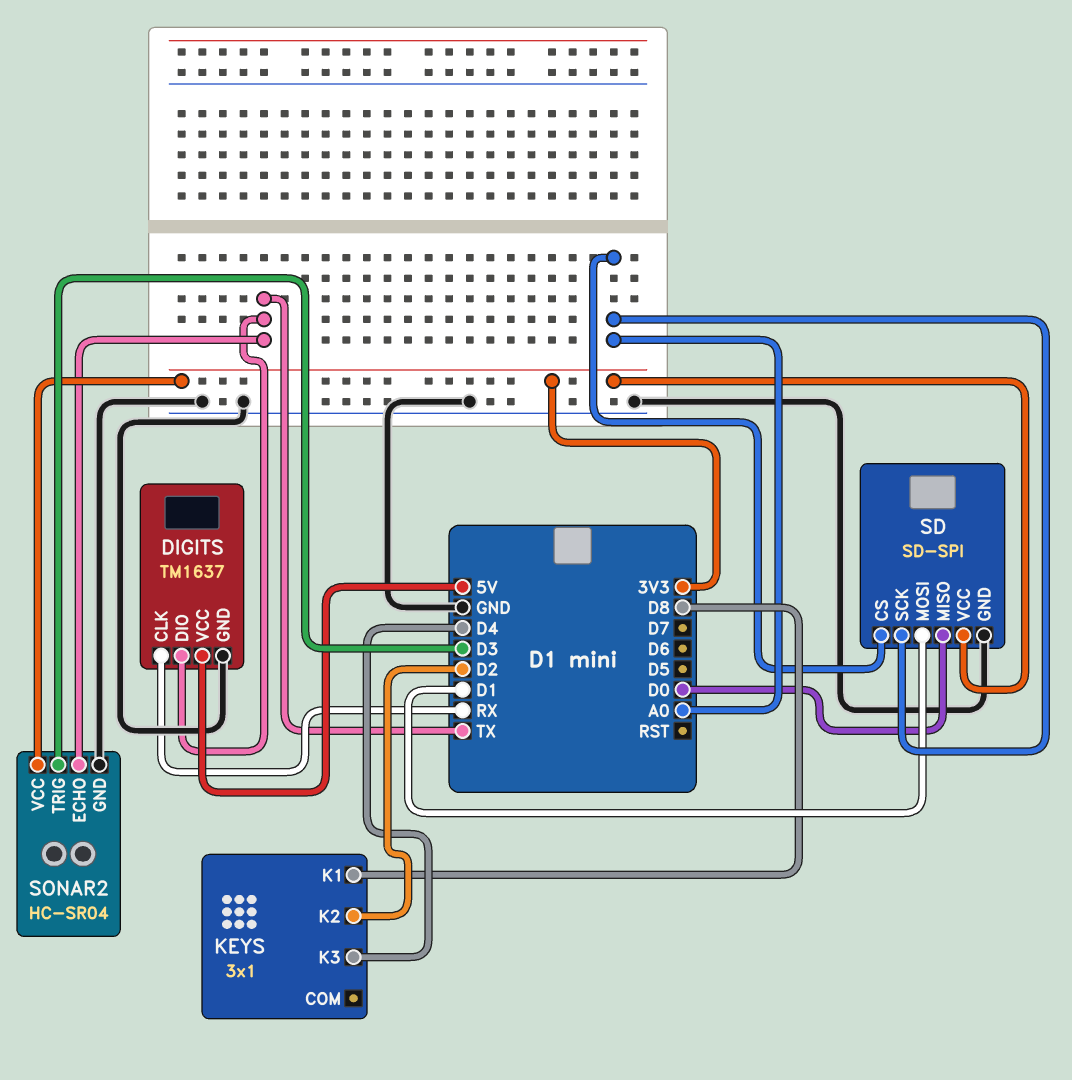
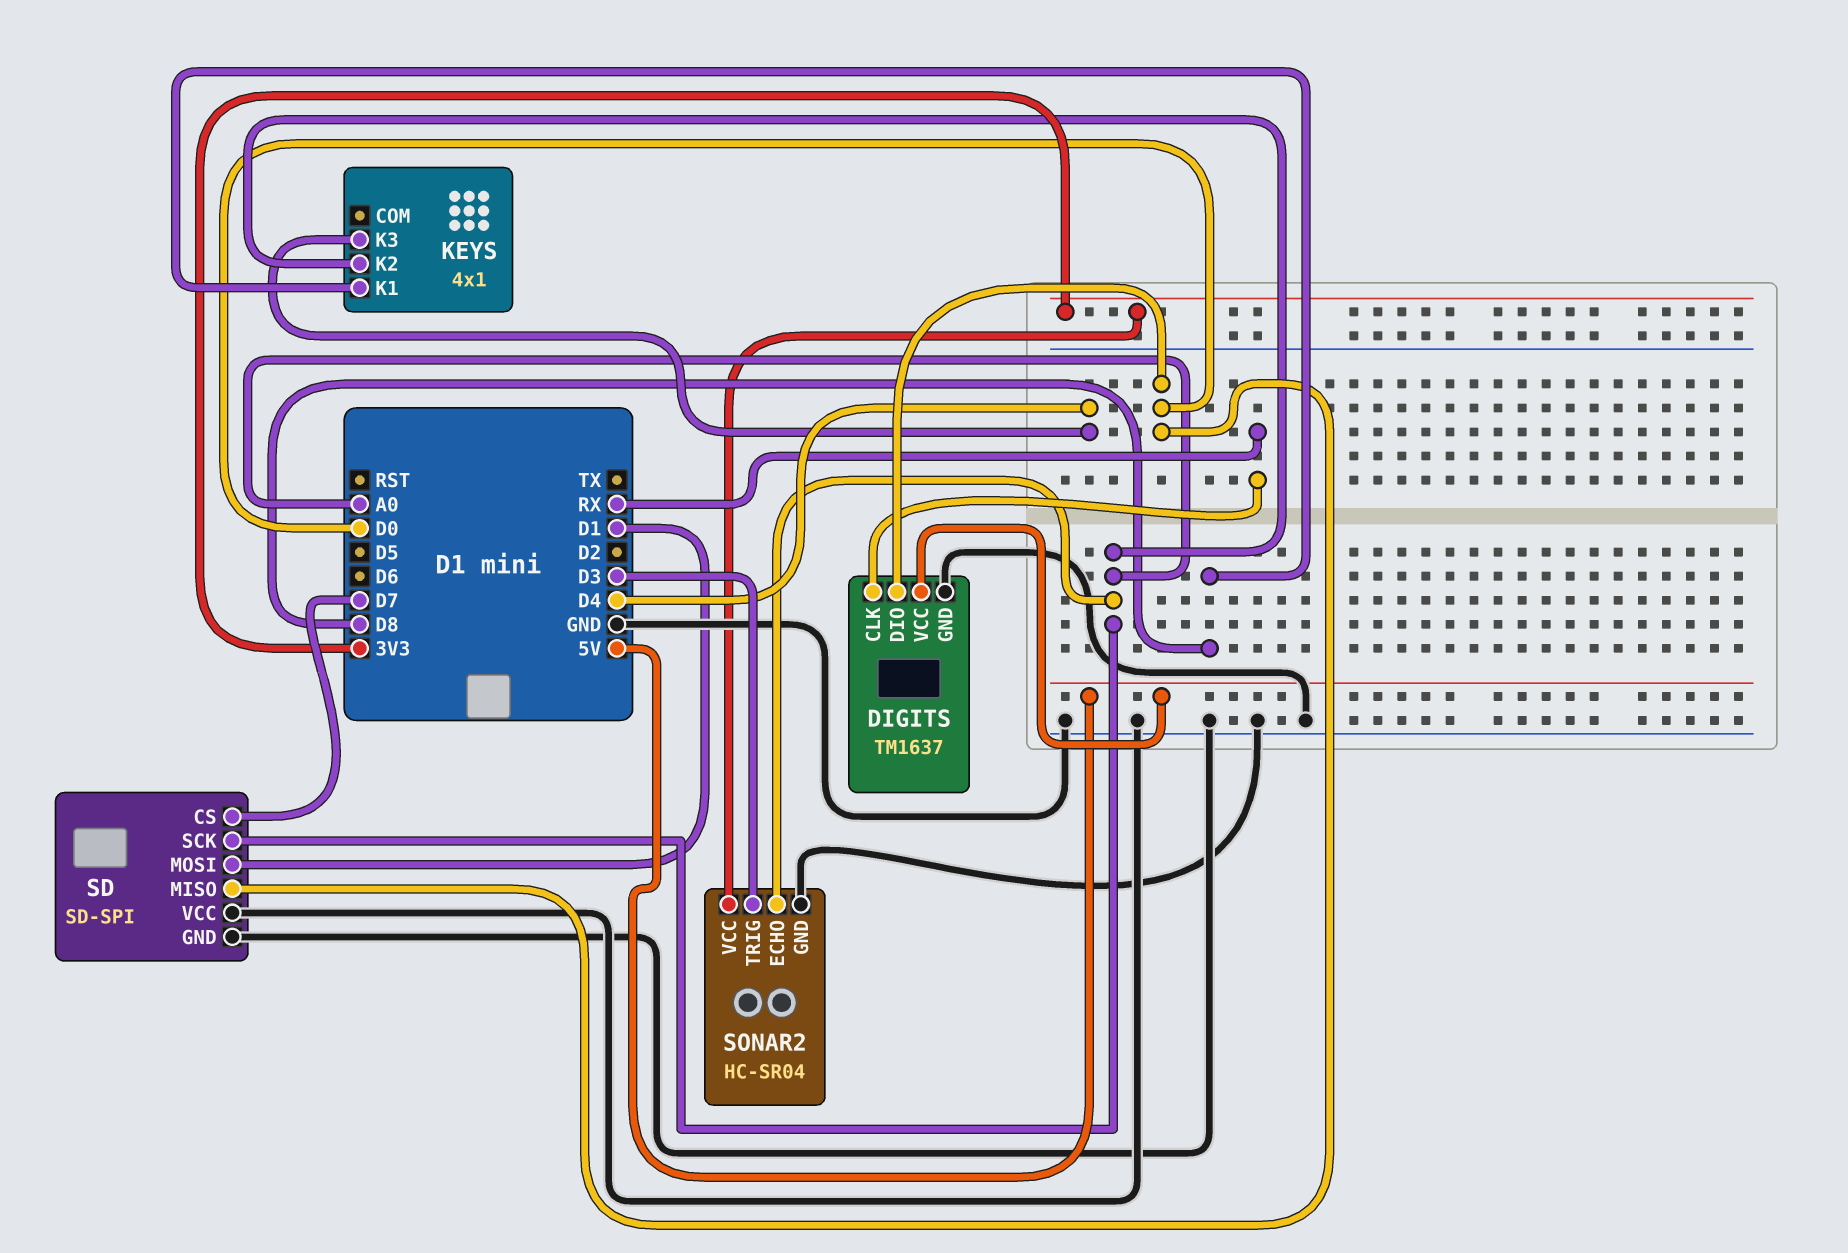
DIGITS pin DIO: TX -> D0
KEYS: 3x1 -> 4x1
KEYS pin K2: D2 -> A0
SD pin CS: A0 -> D7
SD pin VCC: 3V3 -> GND
SONAR2 pin ECHO: TX -> A0

